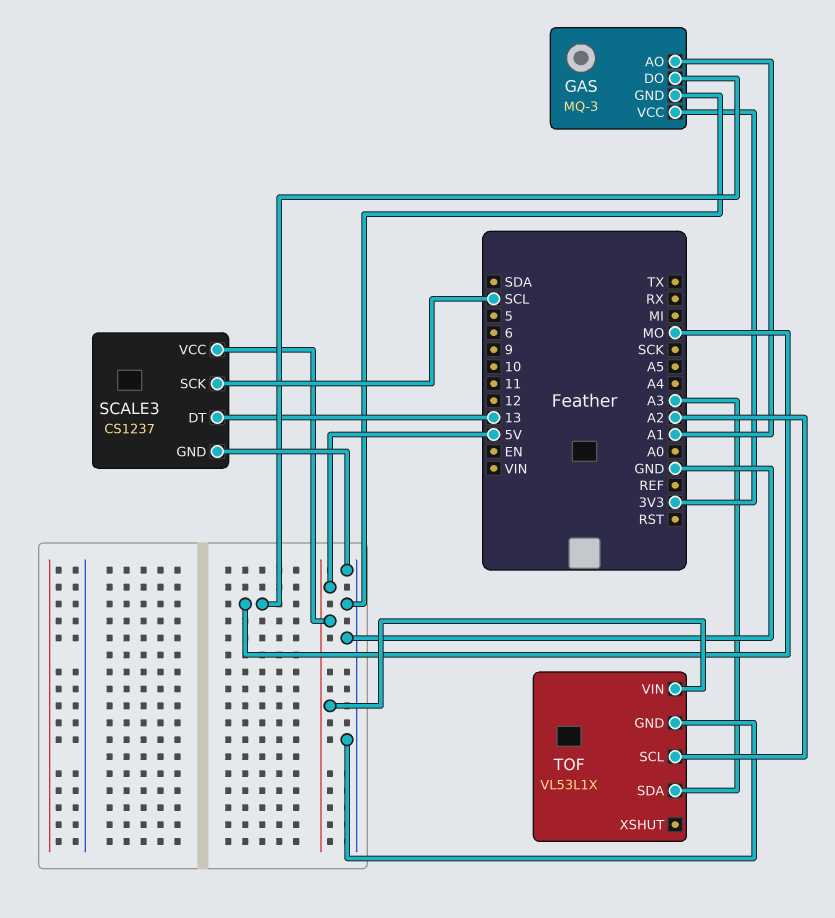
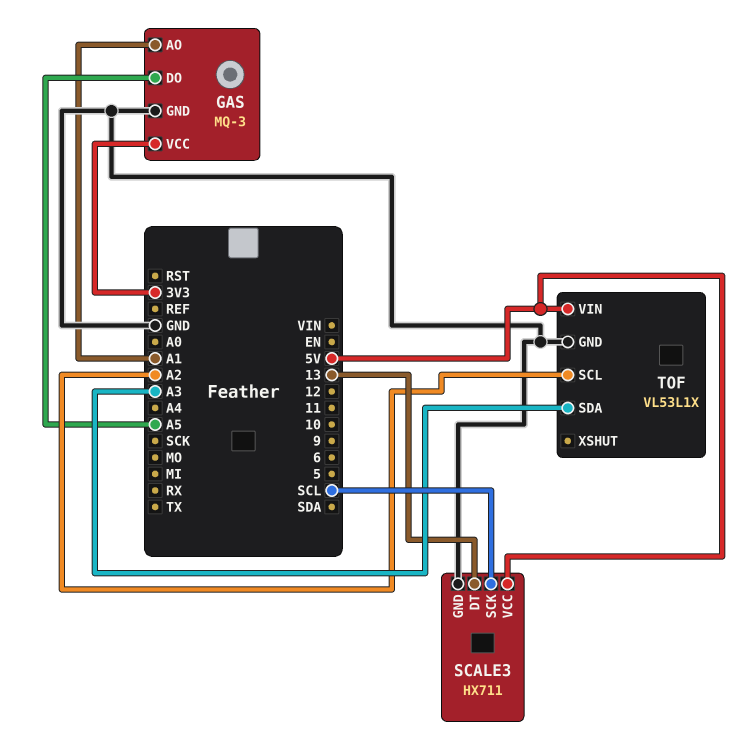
GAS pin DO: MO -> A5
SCALE3: CS1237 -> HX711

